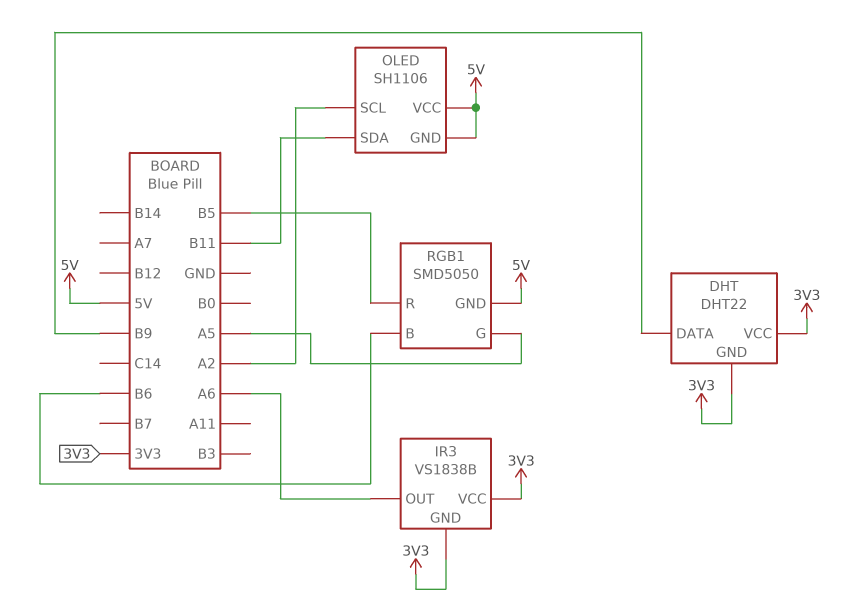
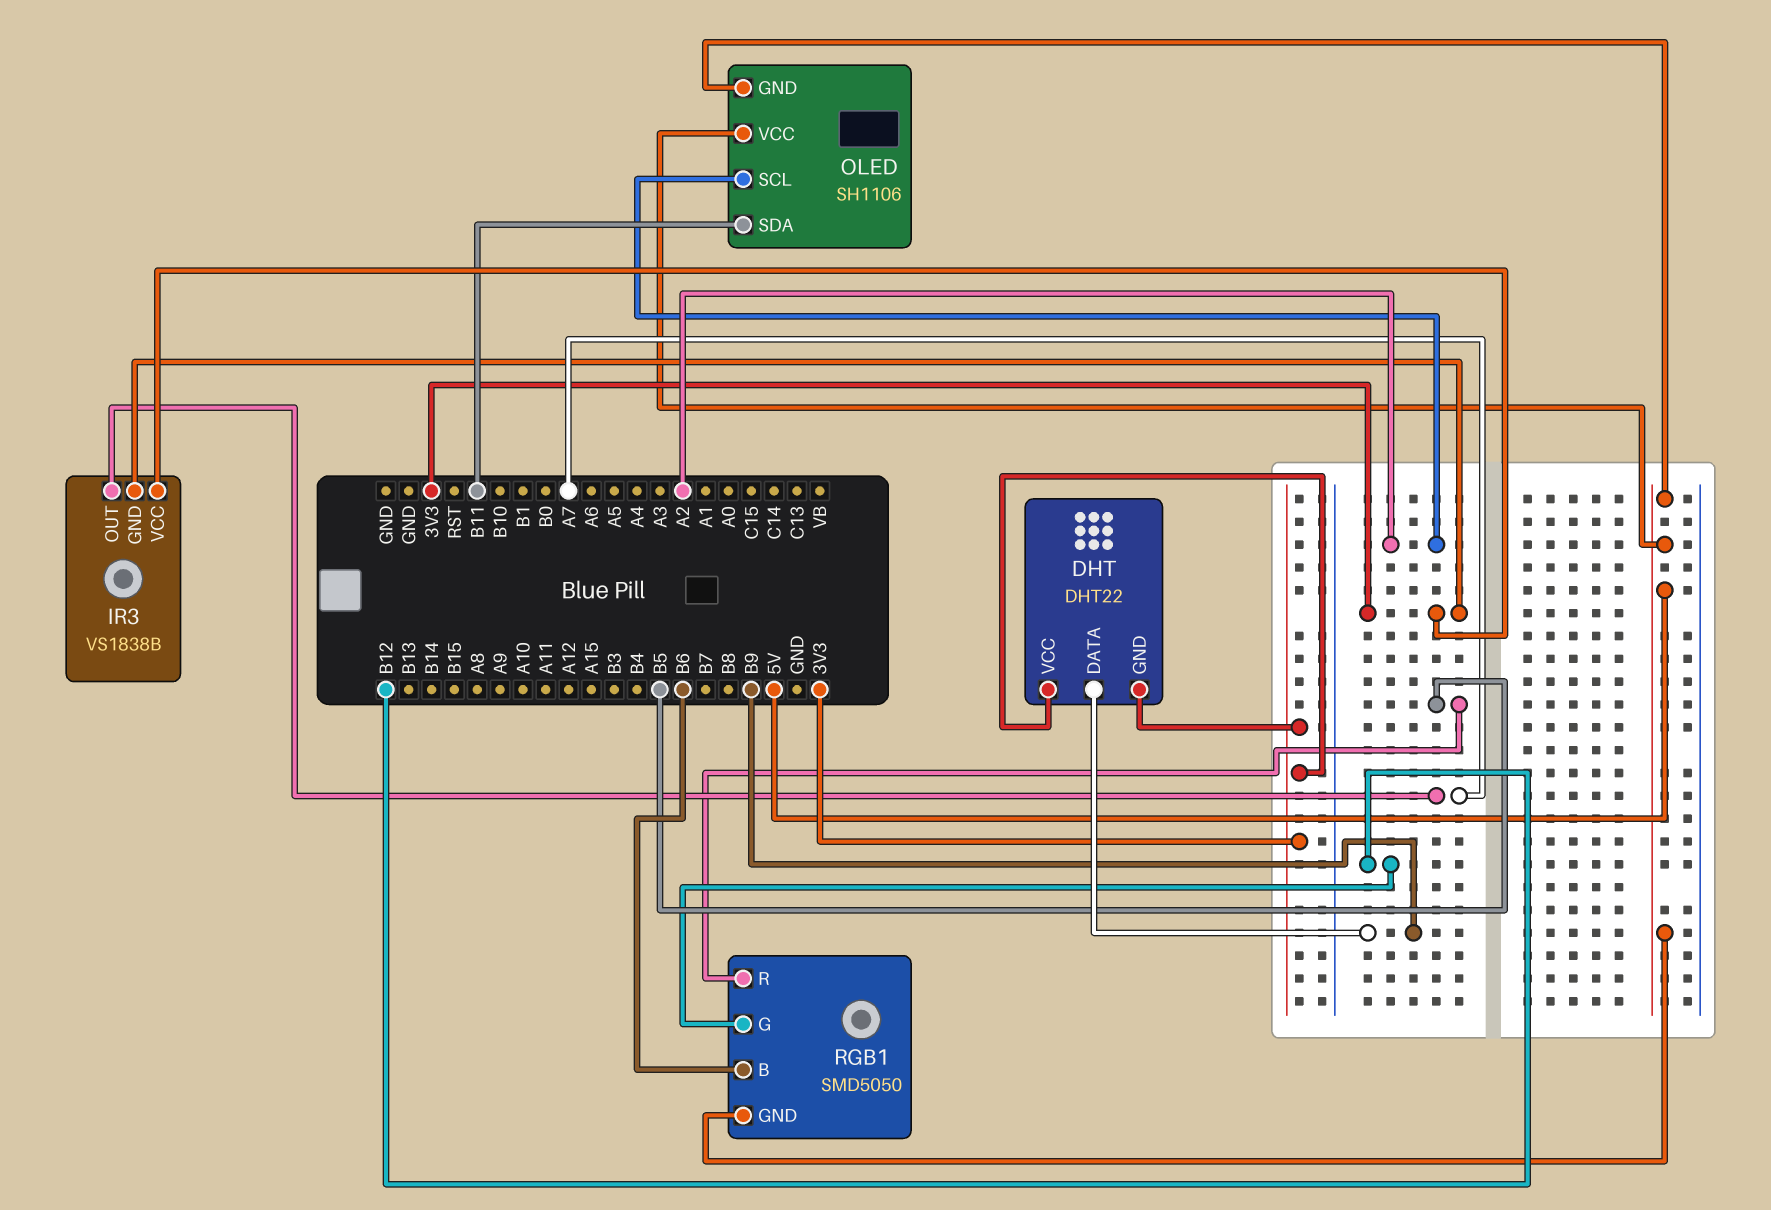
IR3 pin OUT: A6 -> A7
RGB1 pin G: A5 -> B12

